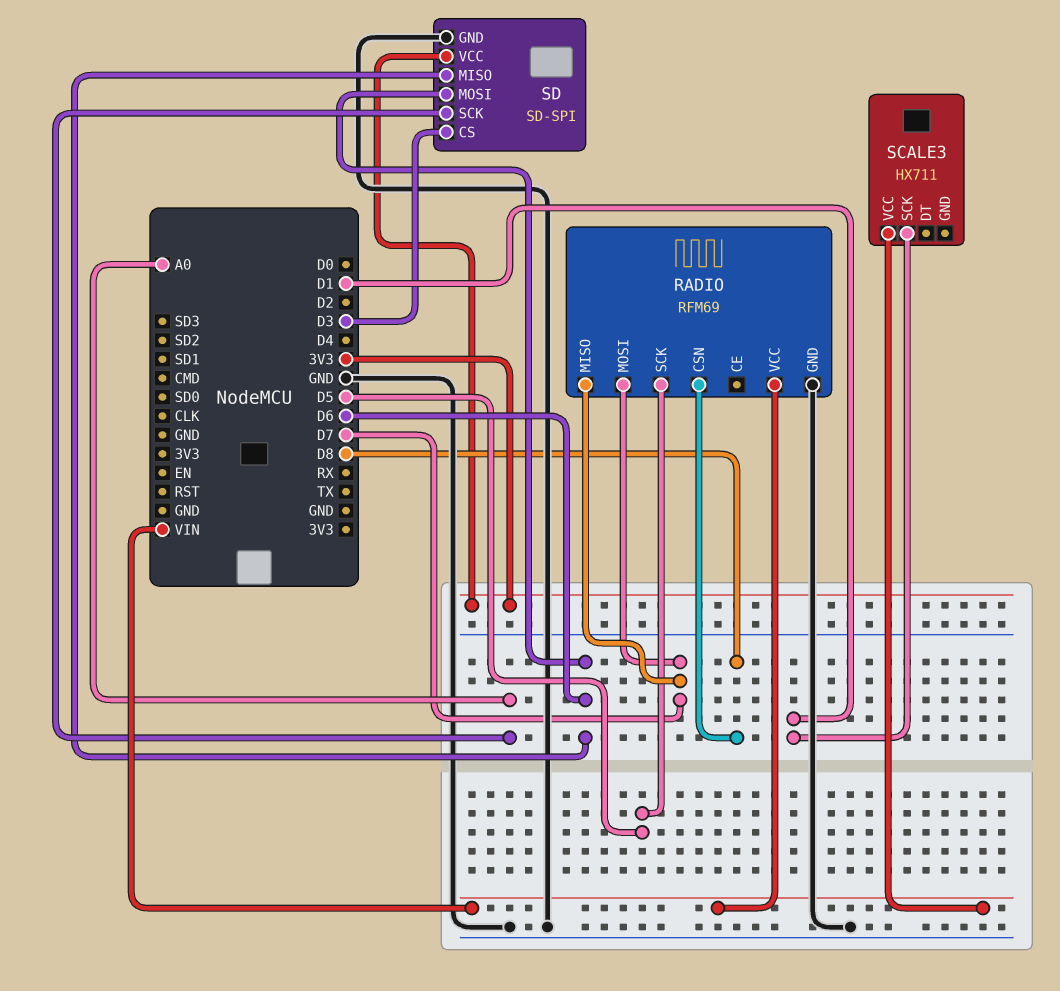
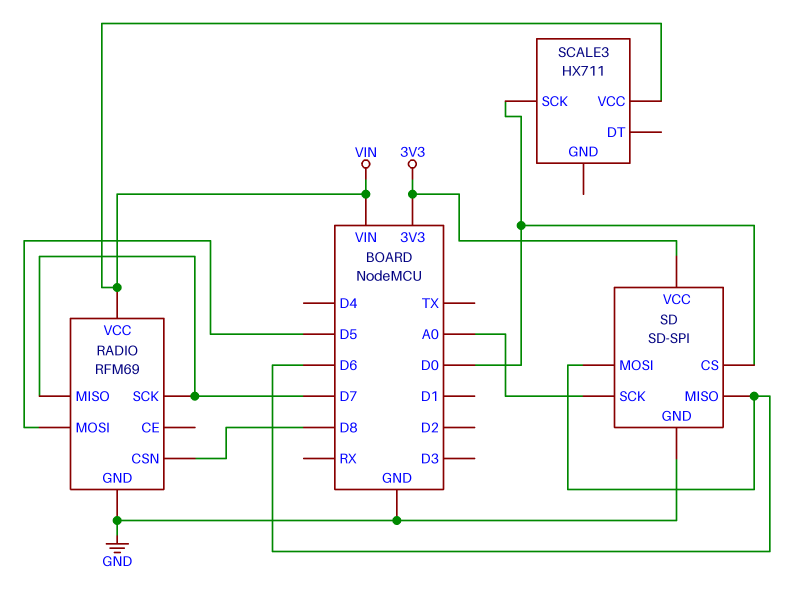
RADIO pin MOSI: D7 -> D5
RADIO pin SCK: D5 -> D7
SCALE3 pin SCK: D1 -> D0
SD pin CS: D3 -> D0

